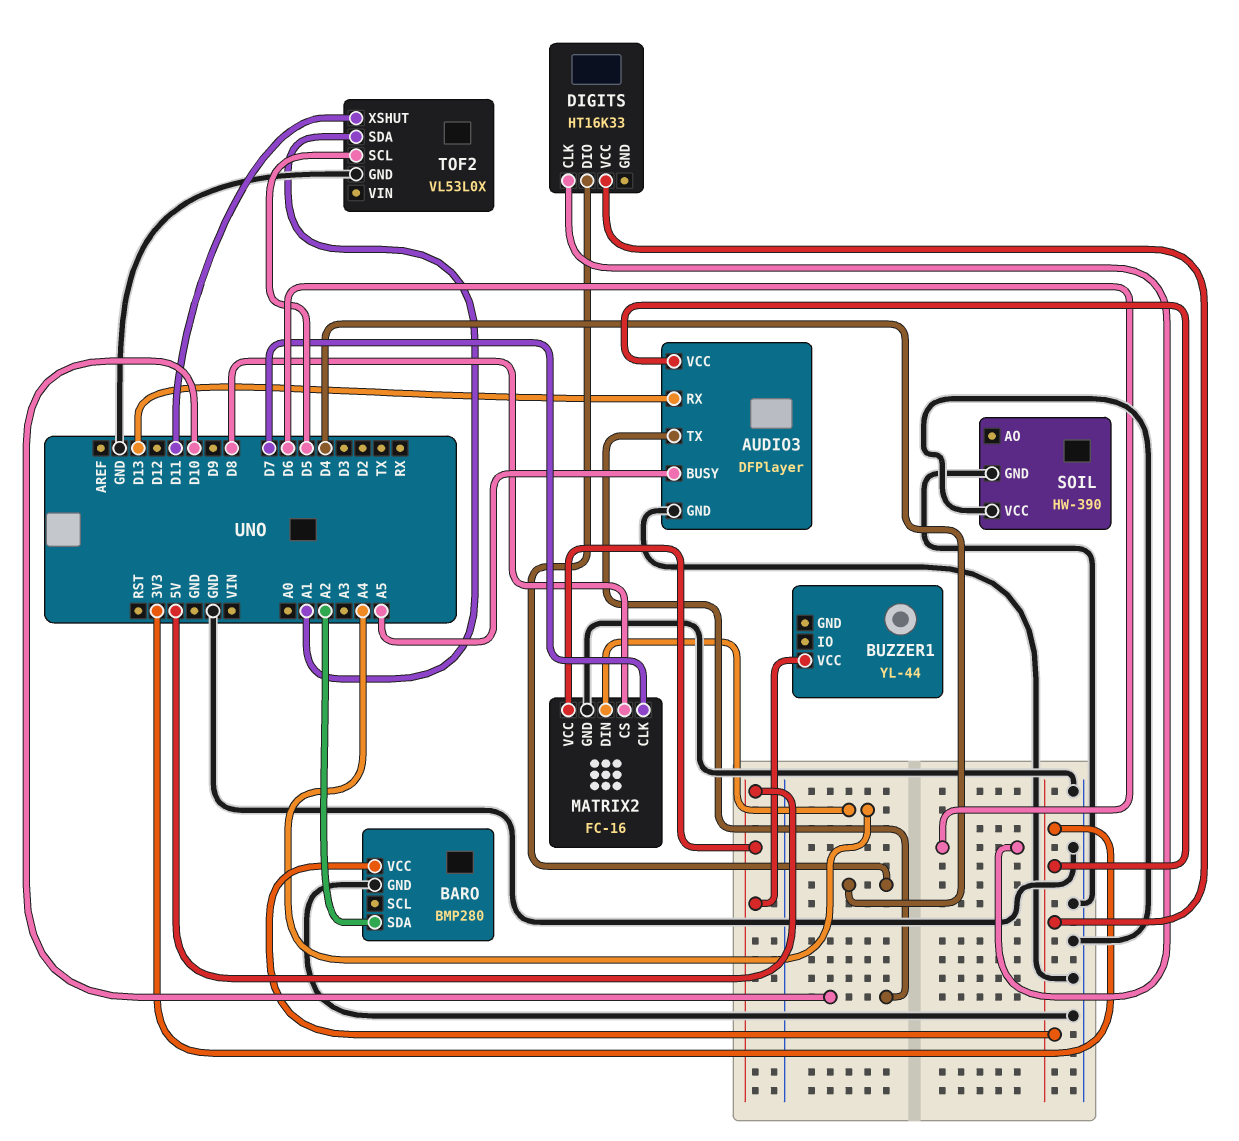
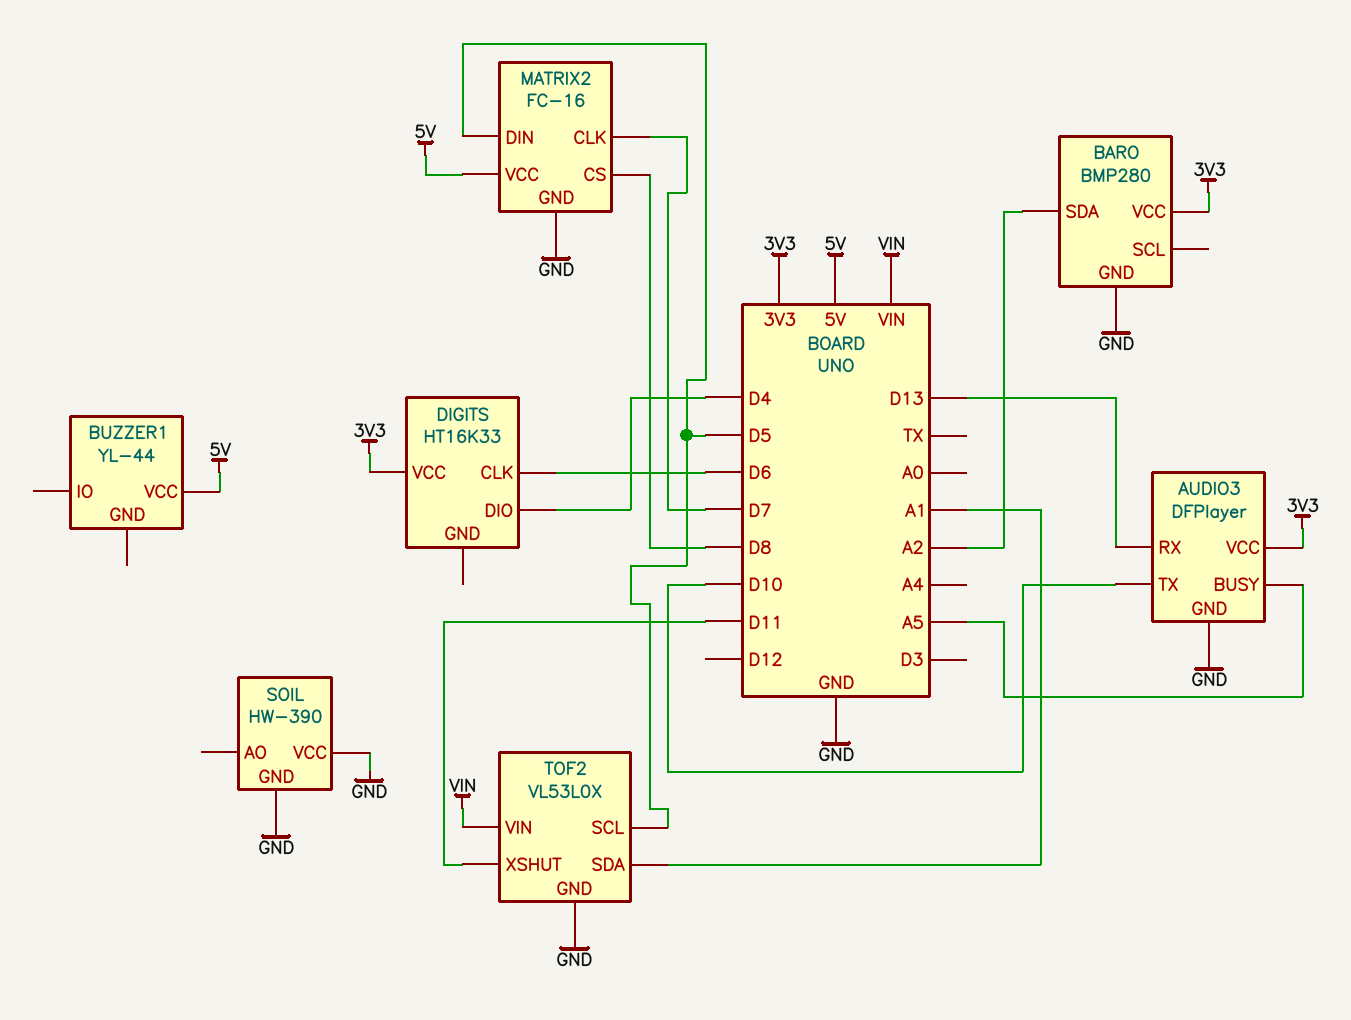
MATRIX2 pin DIN: A4 -> D5
TOF2 pin VIN: none -> VIN

